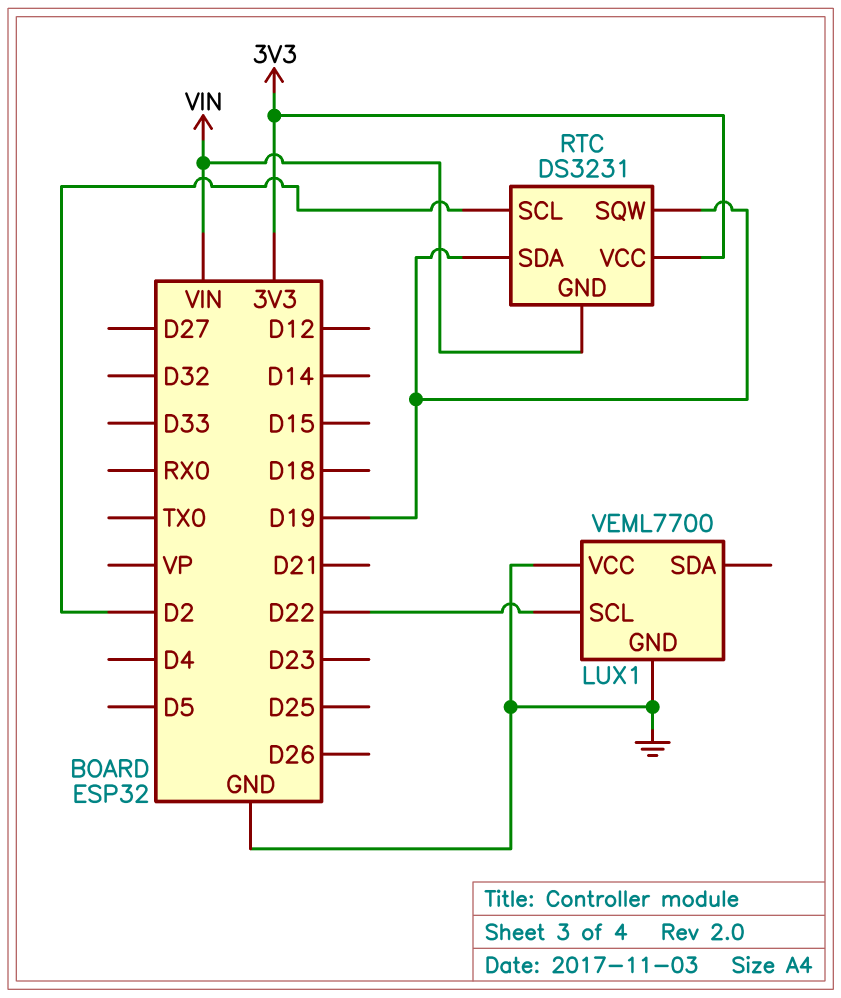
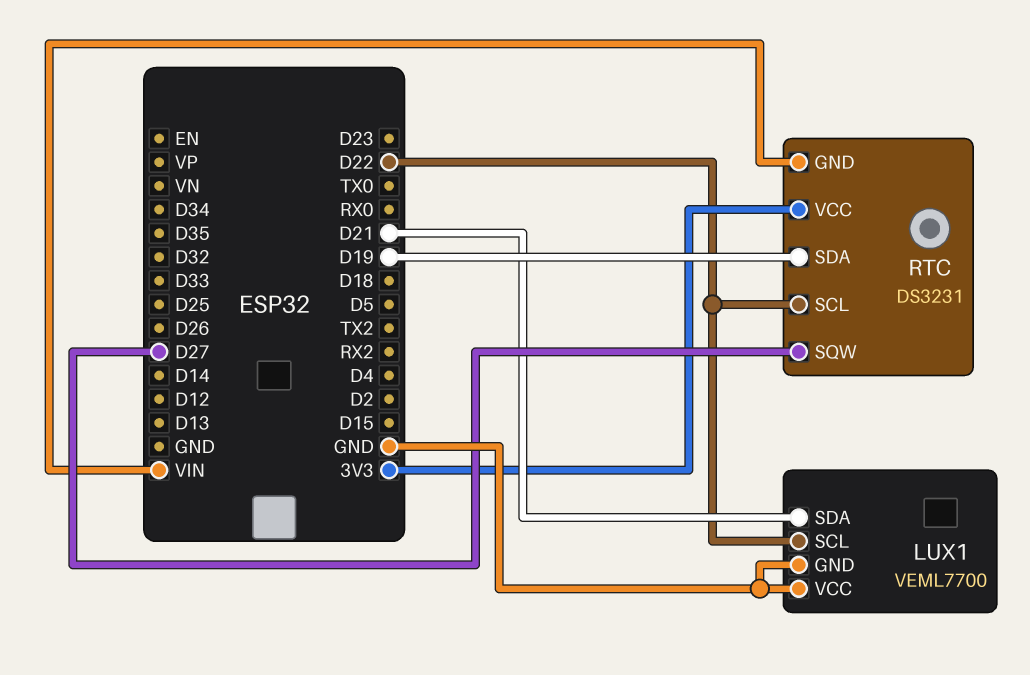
LUX1 pin SDA: none -> D21
RTC pin SCL: D2 -> D22
RTC pin SQW: D19 -> D27

